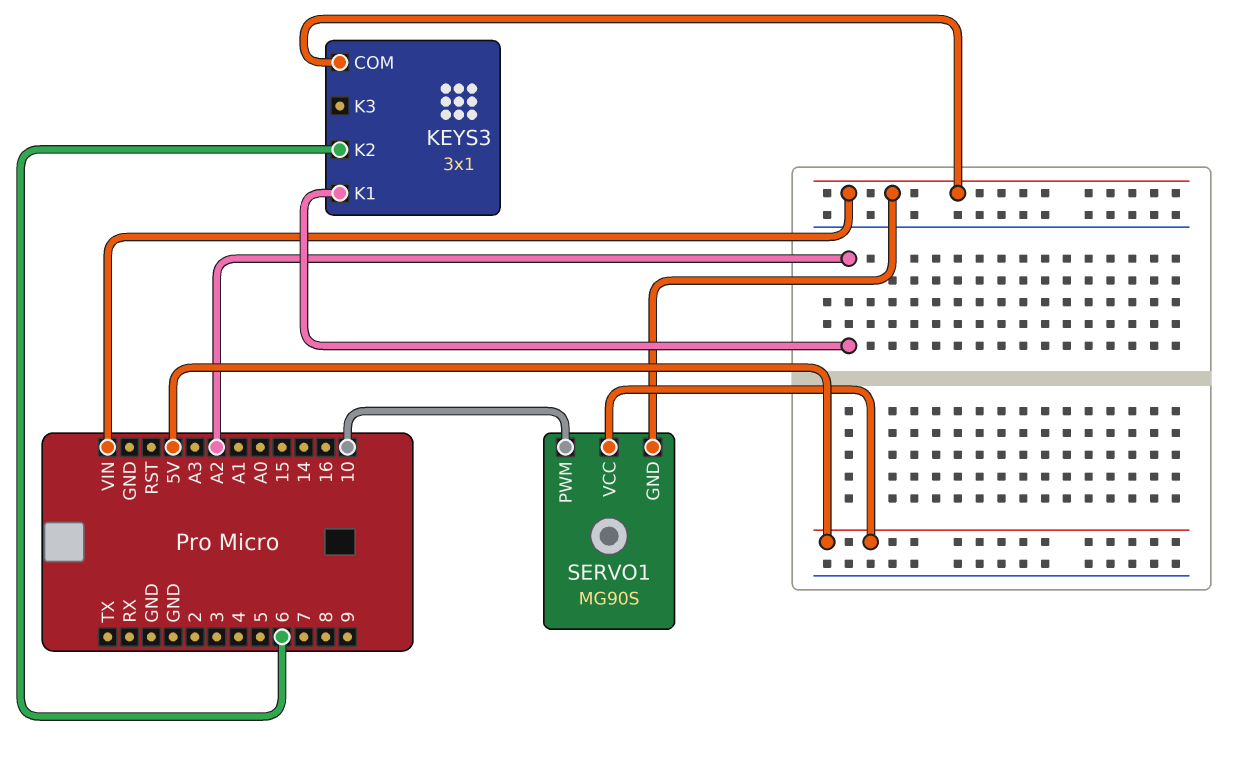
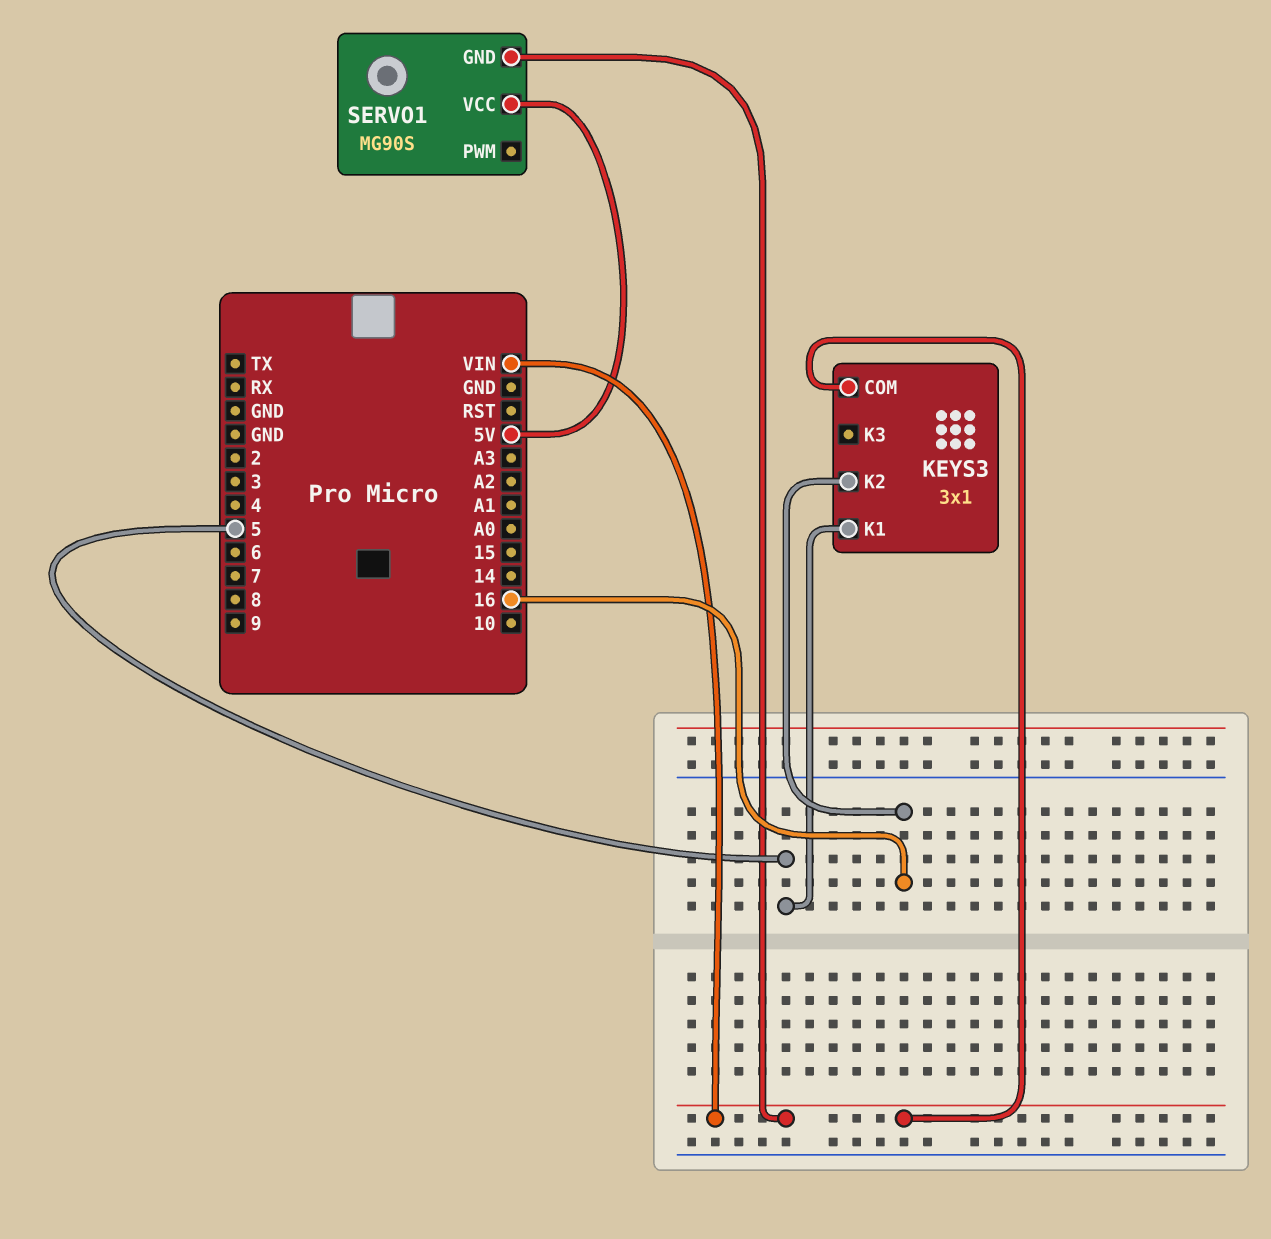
KEYS3 pin K1: A2 -> 5
KEYS3 pin K2: 6 -> 16
SERVO1 pin PWM: 10 -> none

